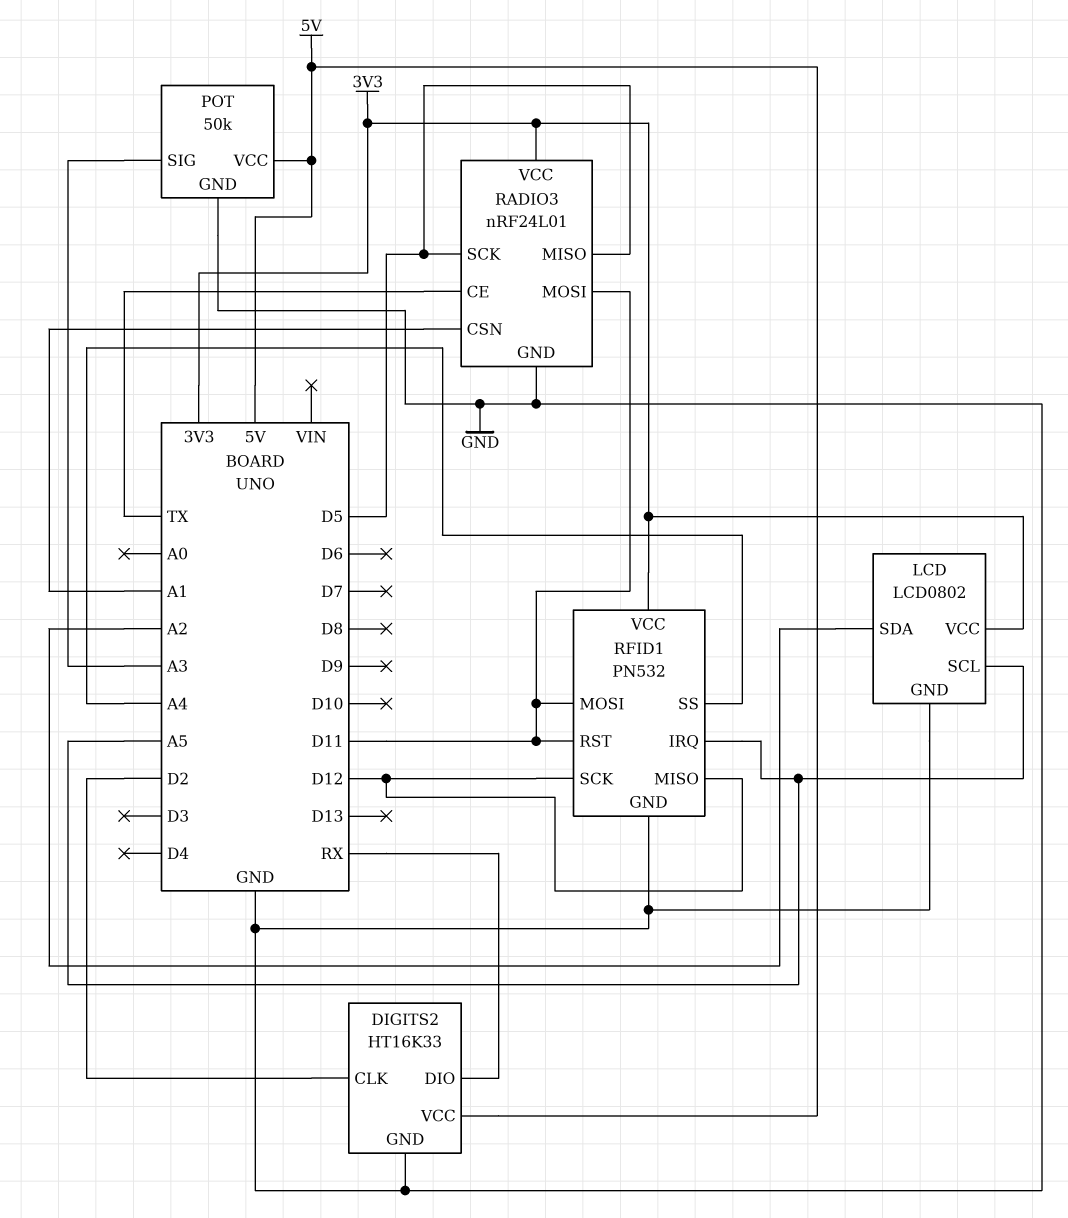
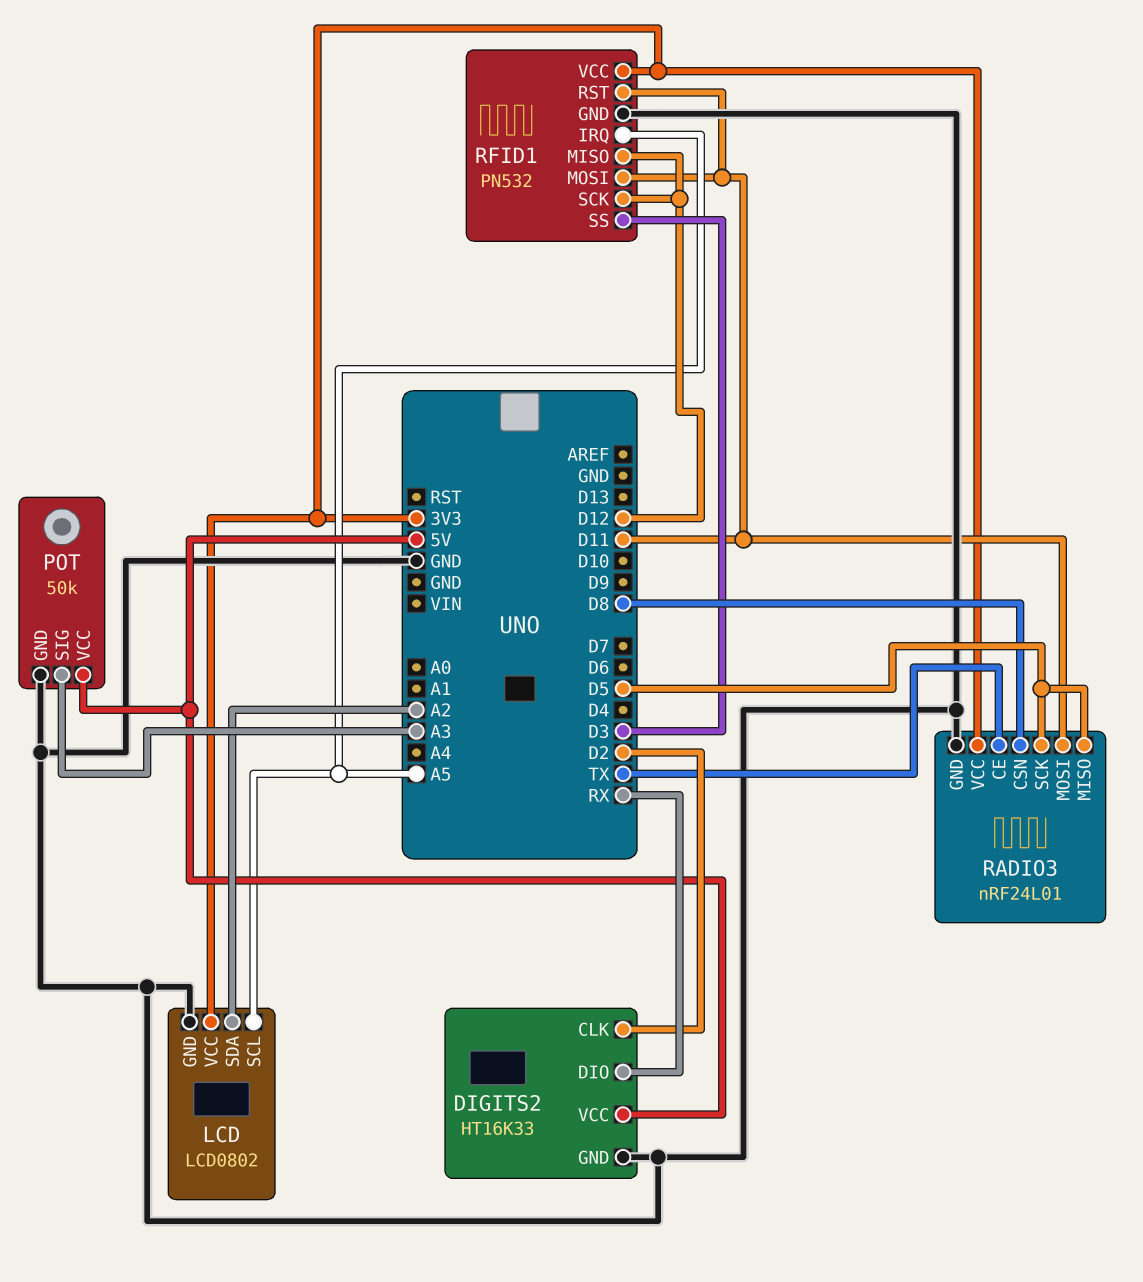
RADIO3 pin CSN: A1 -> D8
RFID1 pin SS: A4 -> D3

